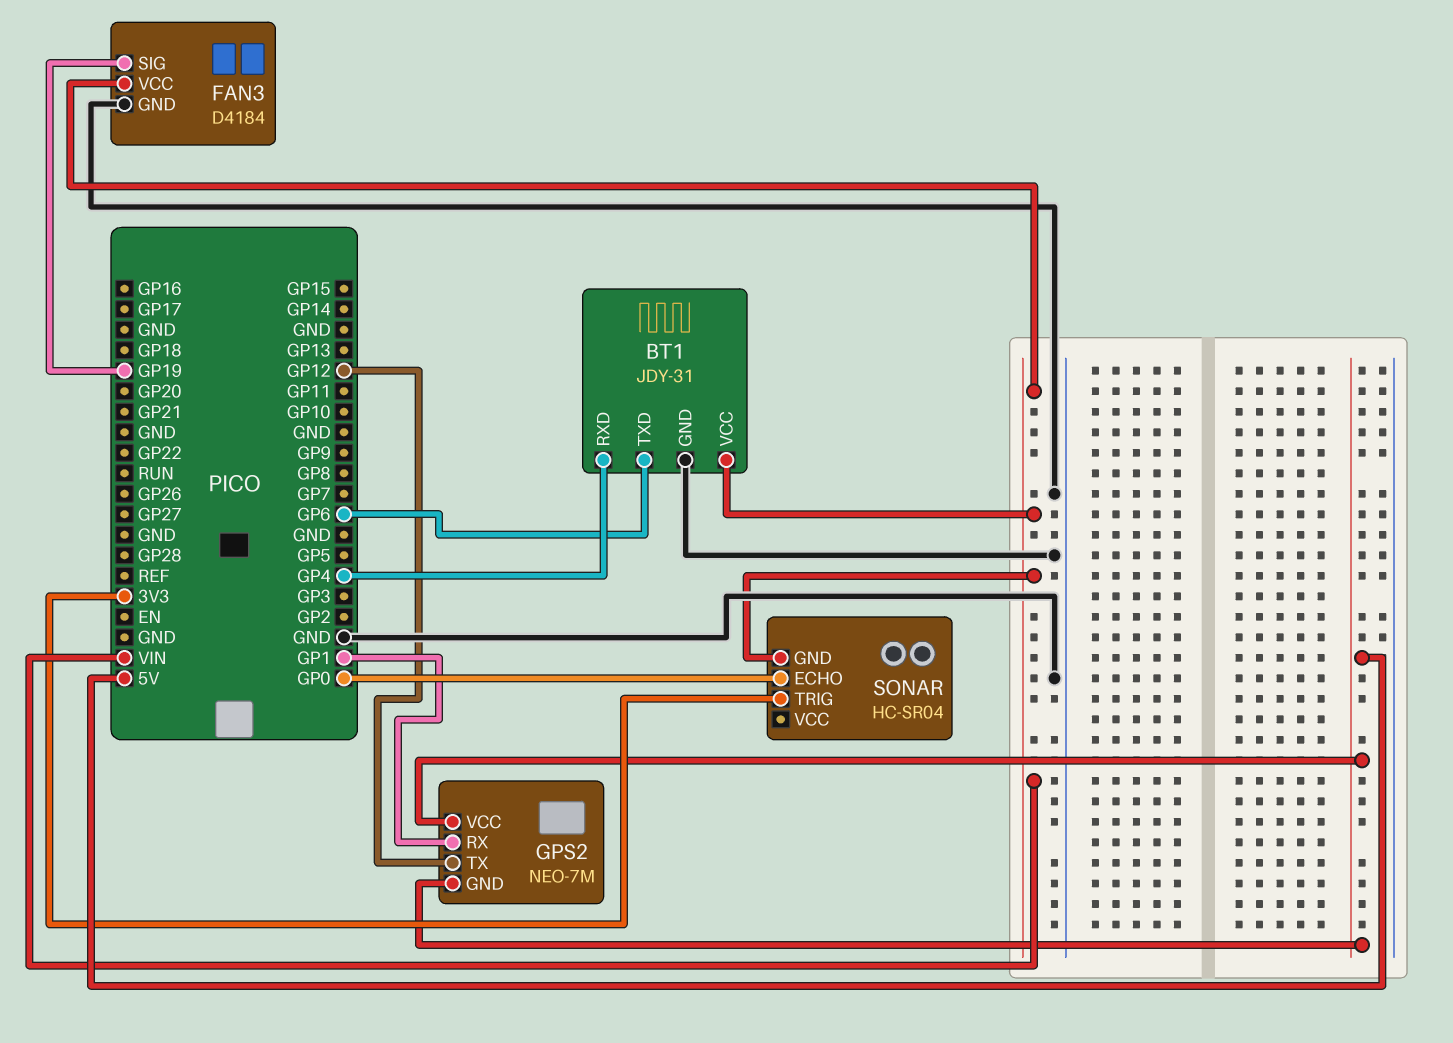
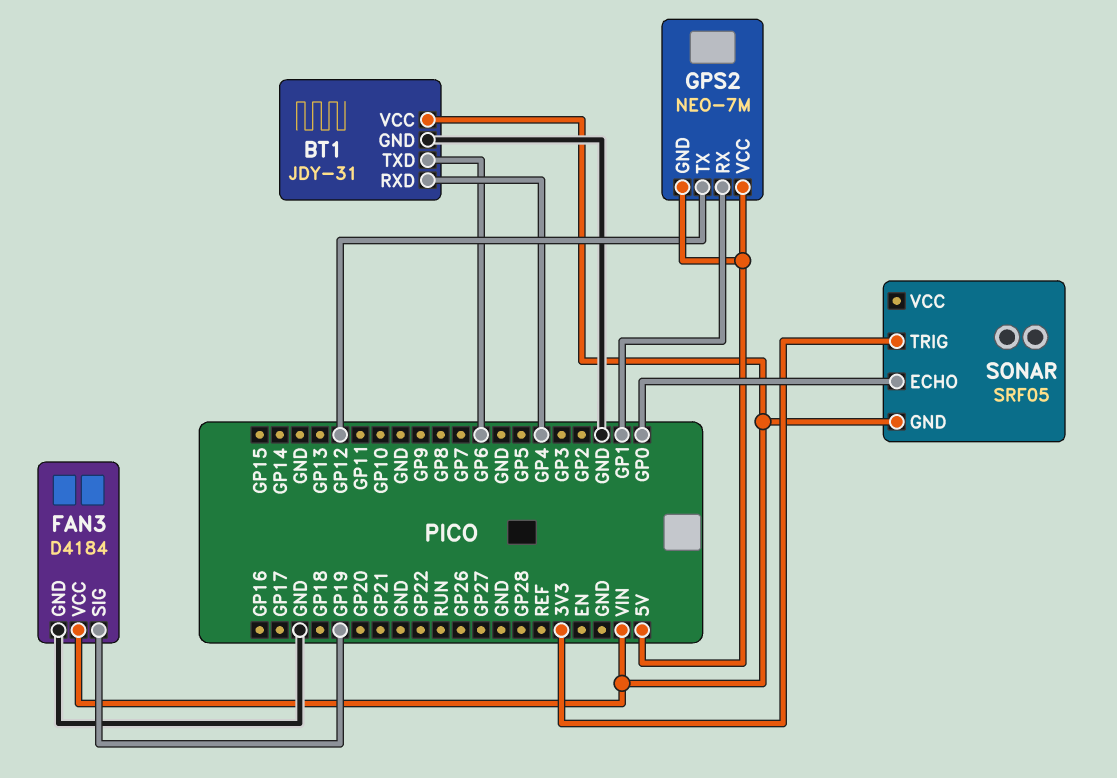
SONAR: HC-SR04 -> SRF05

